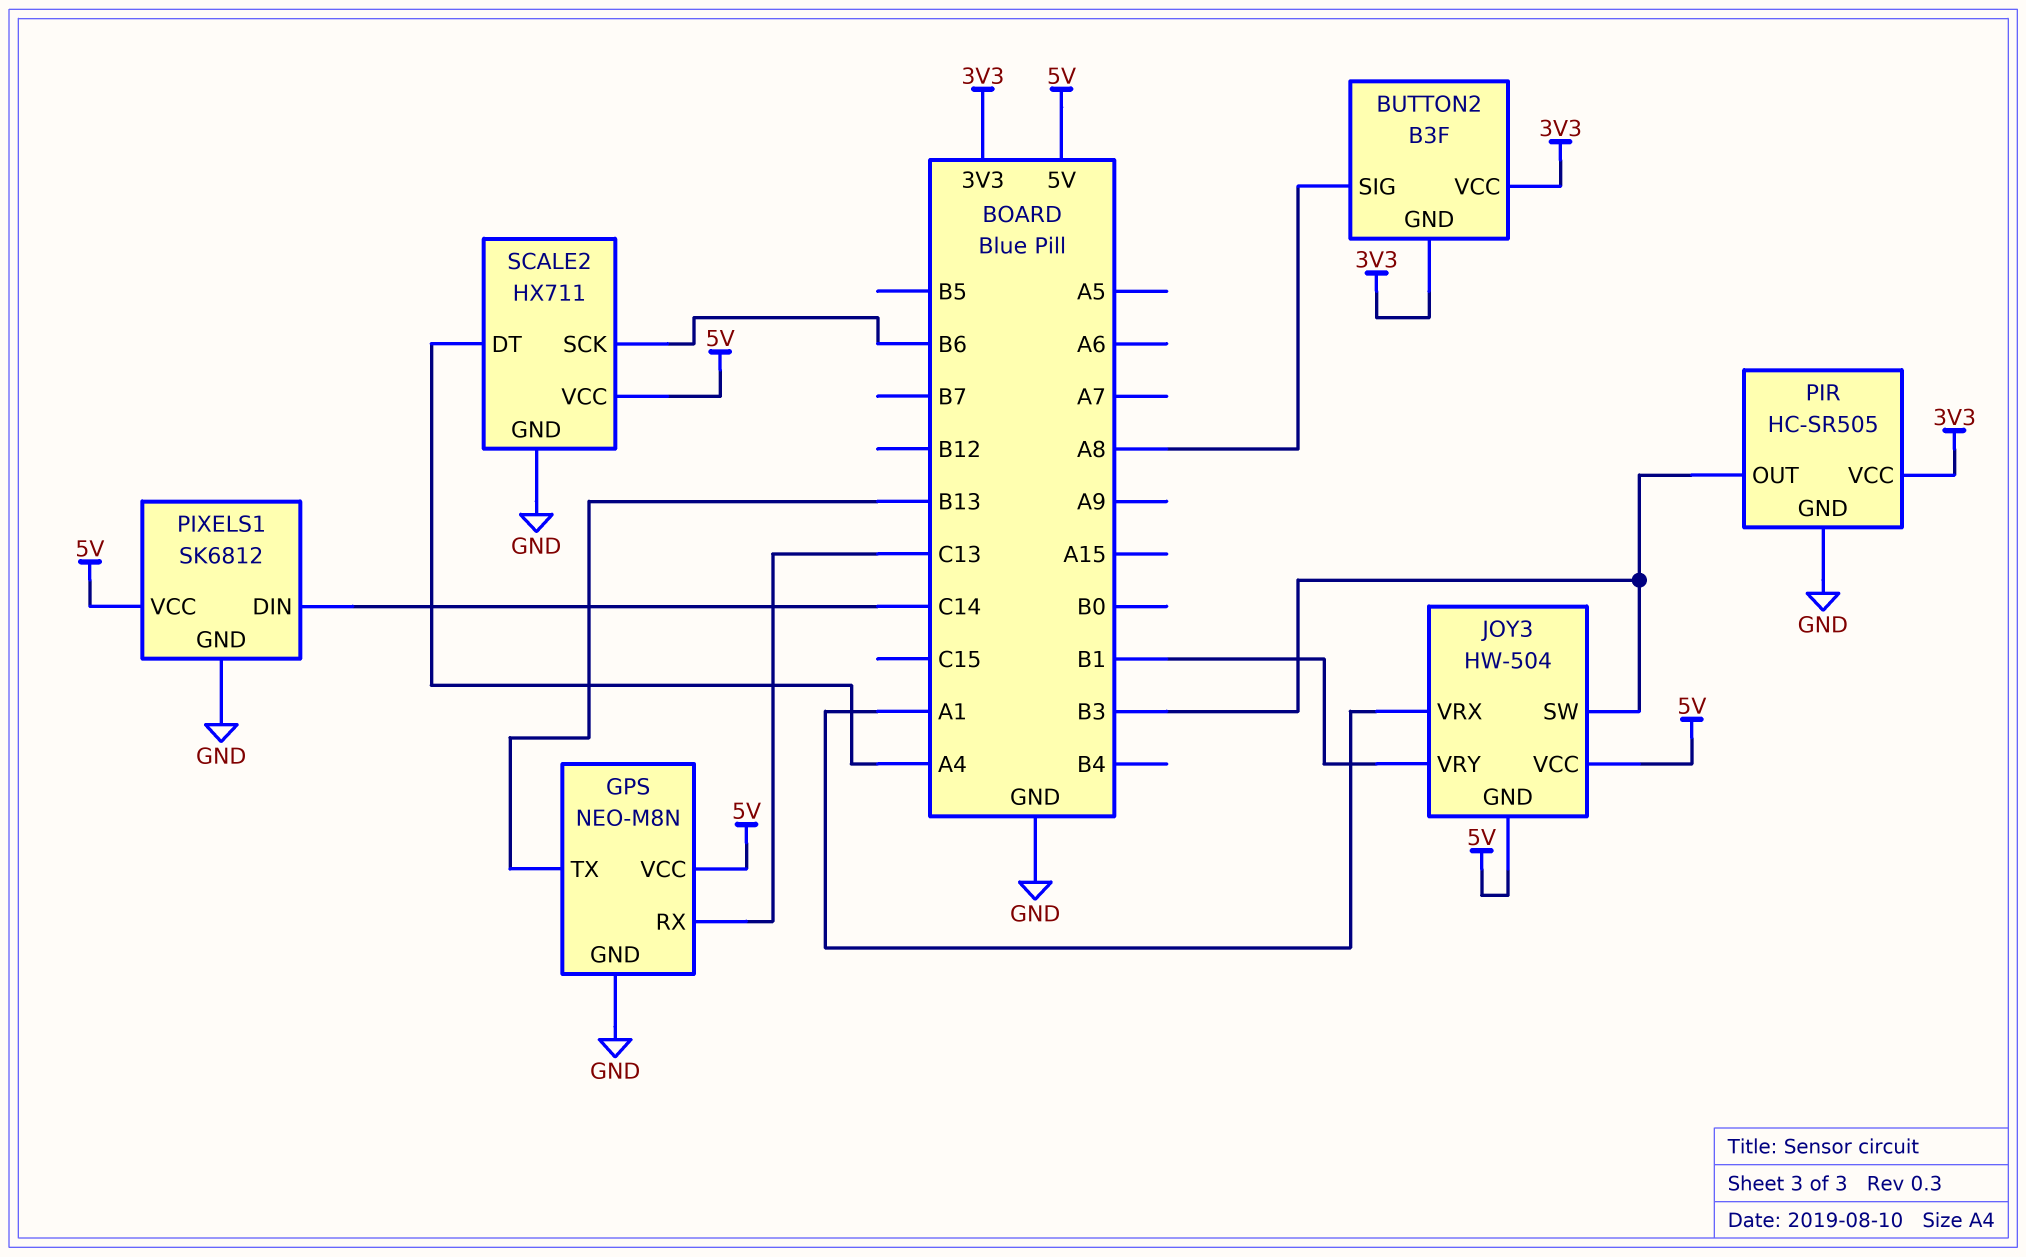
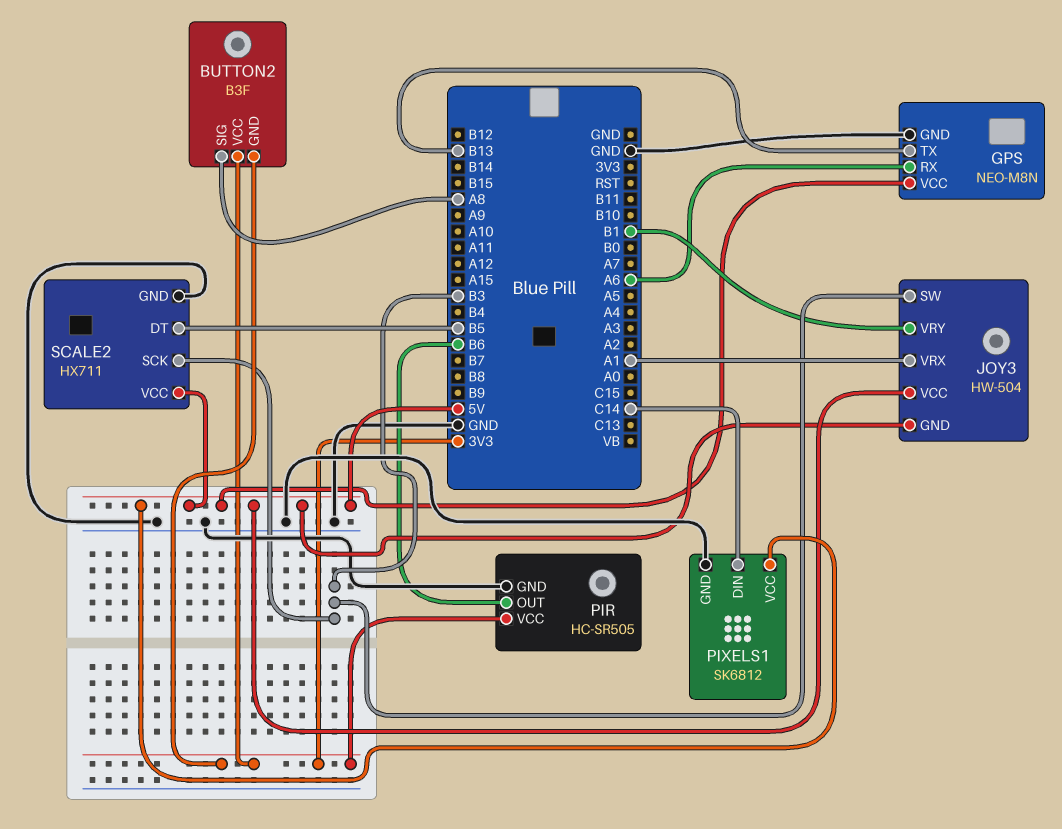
GPS pin RX: C13 -> A6
PIR pin OUT: B3 -> B6
SCALE2 pin DT: A4 -> B5
SCALE2 pin SCK: B6 -> B3

